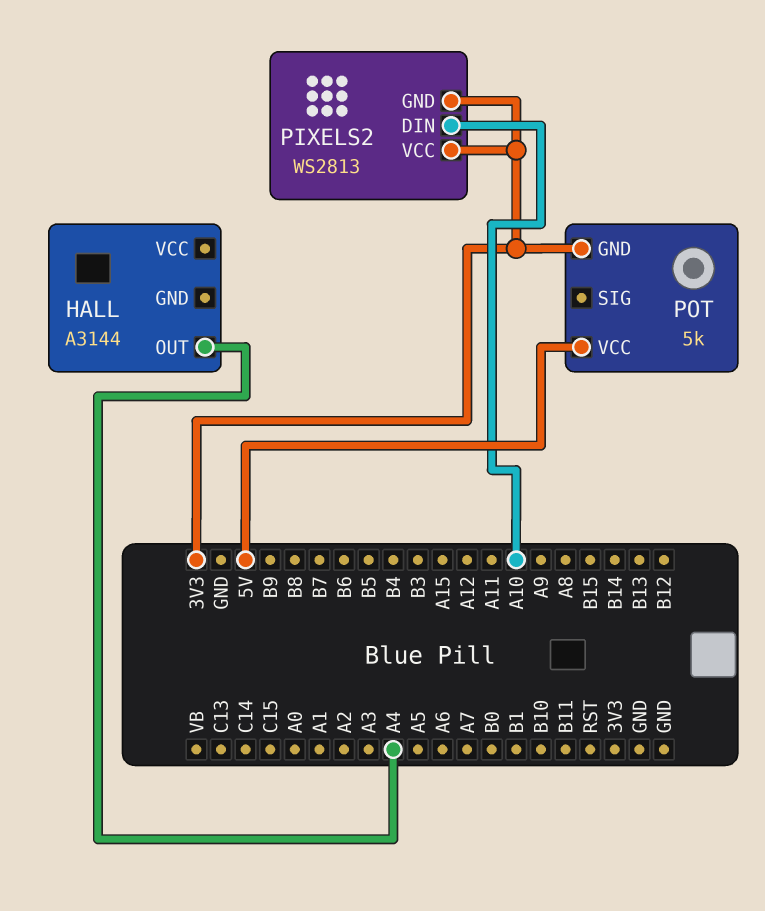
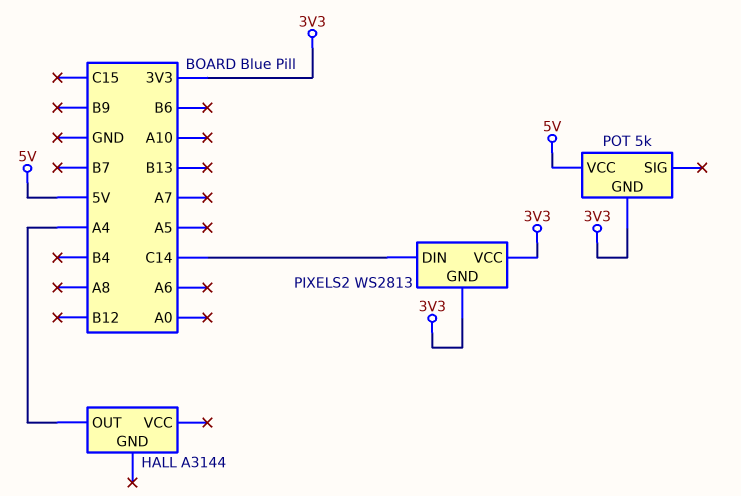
PIXELS2 pin DIN: A10 -> C14

